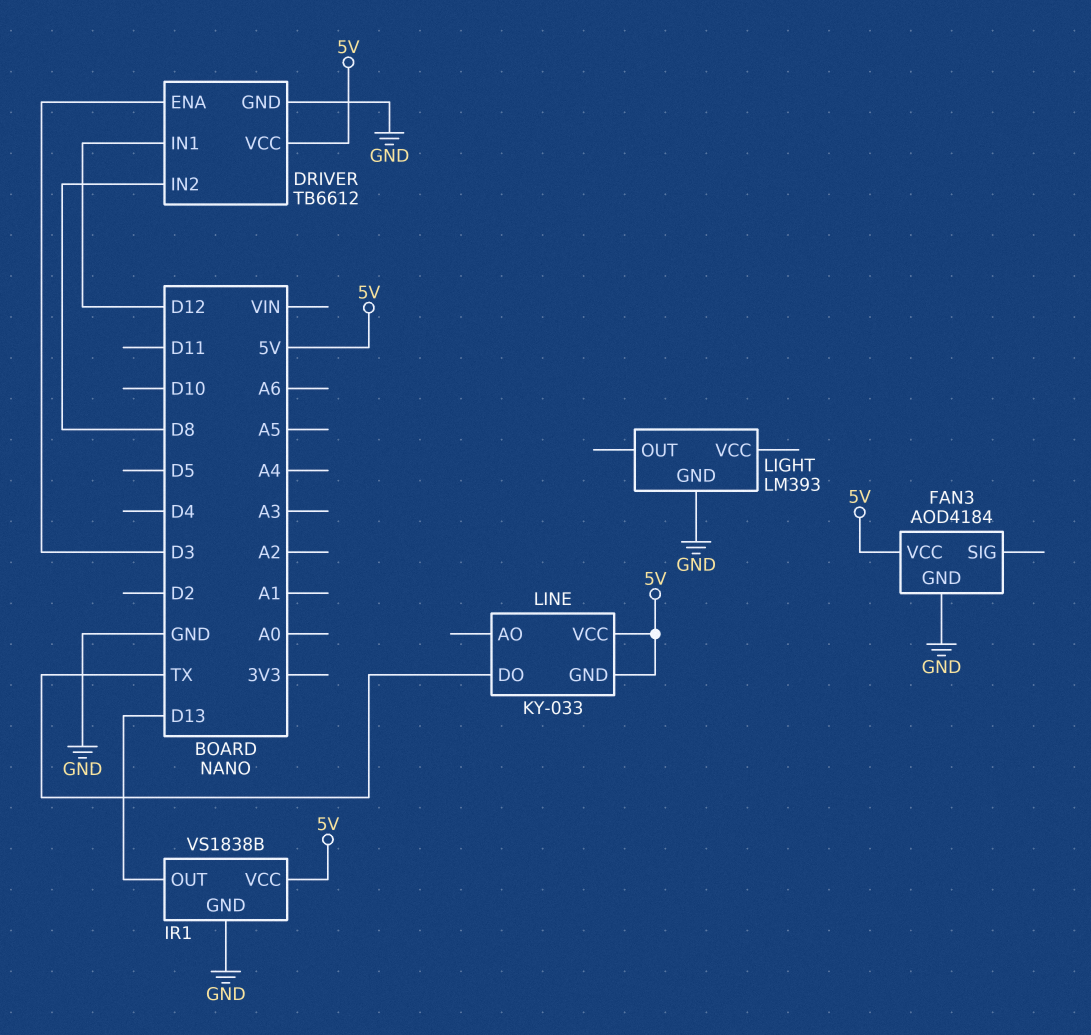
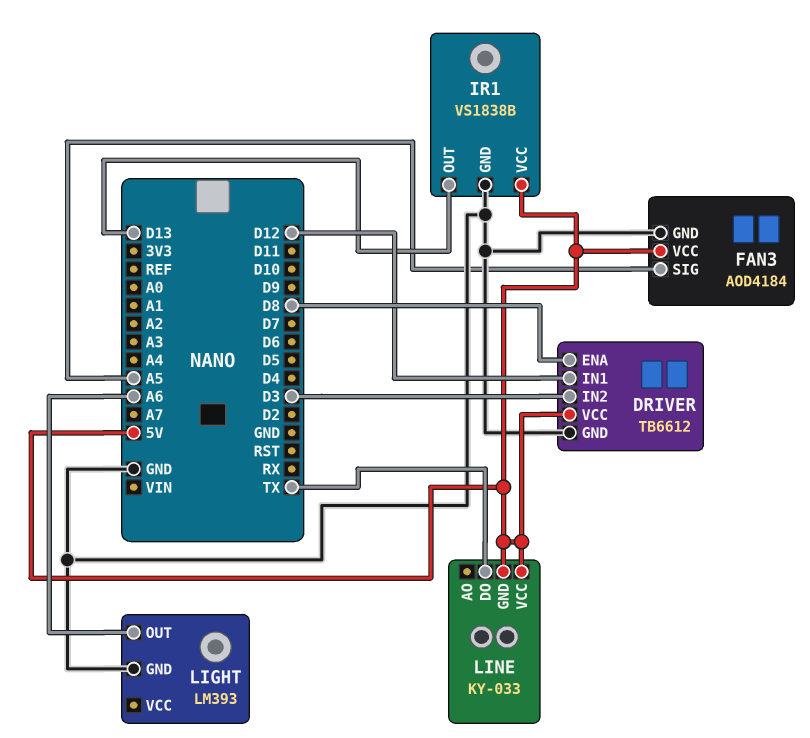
DRIVER pin ENA: D3 -> D8
DRIVER pin IN2: D8 -> D3
FAN3 pin SIG: none -> A5
LIGHT pin OUT: none -> A6

